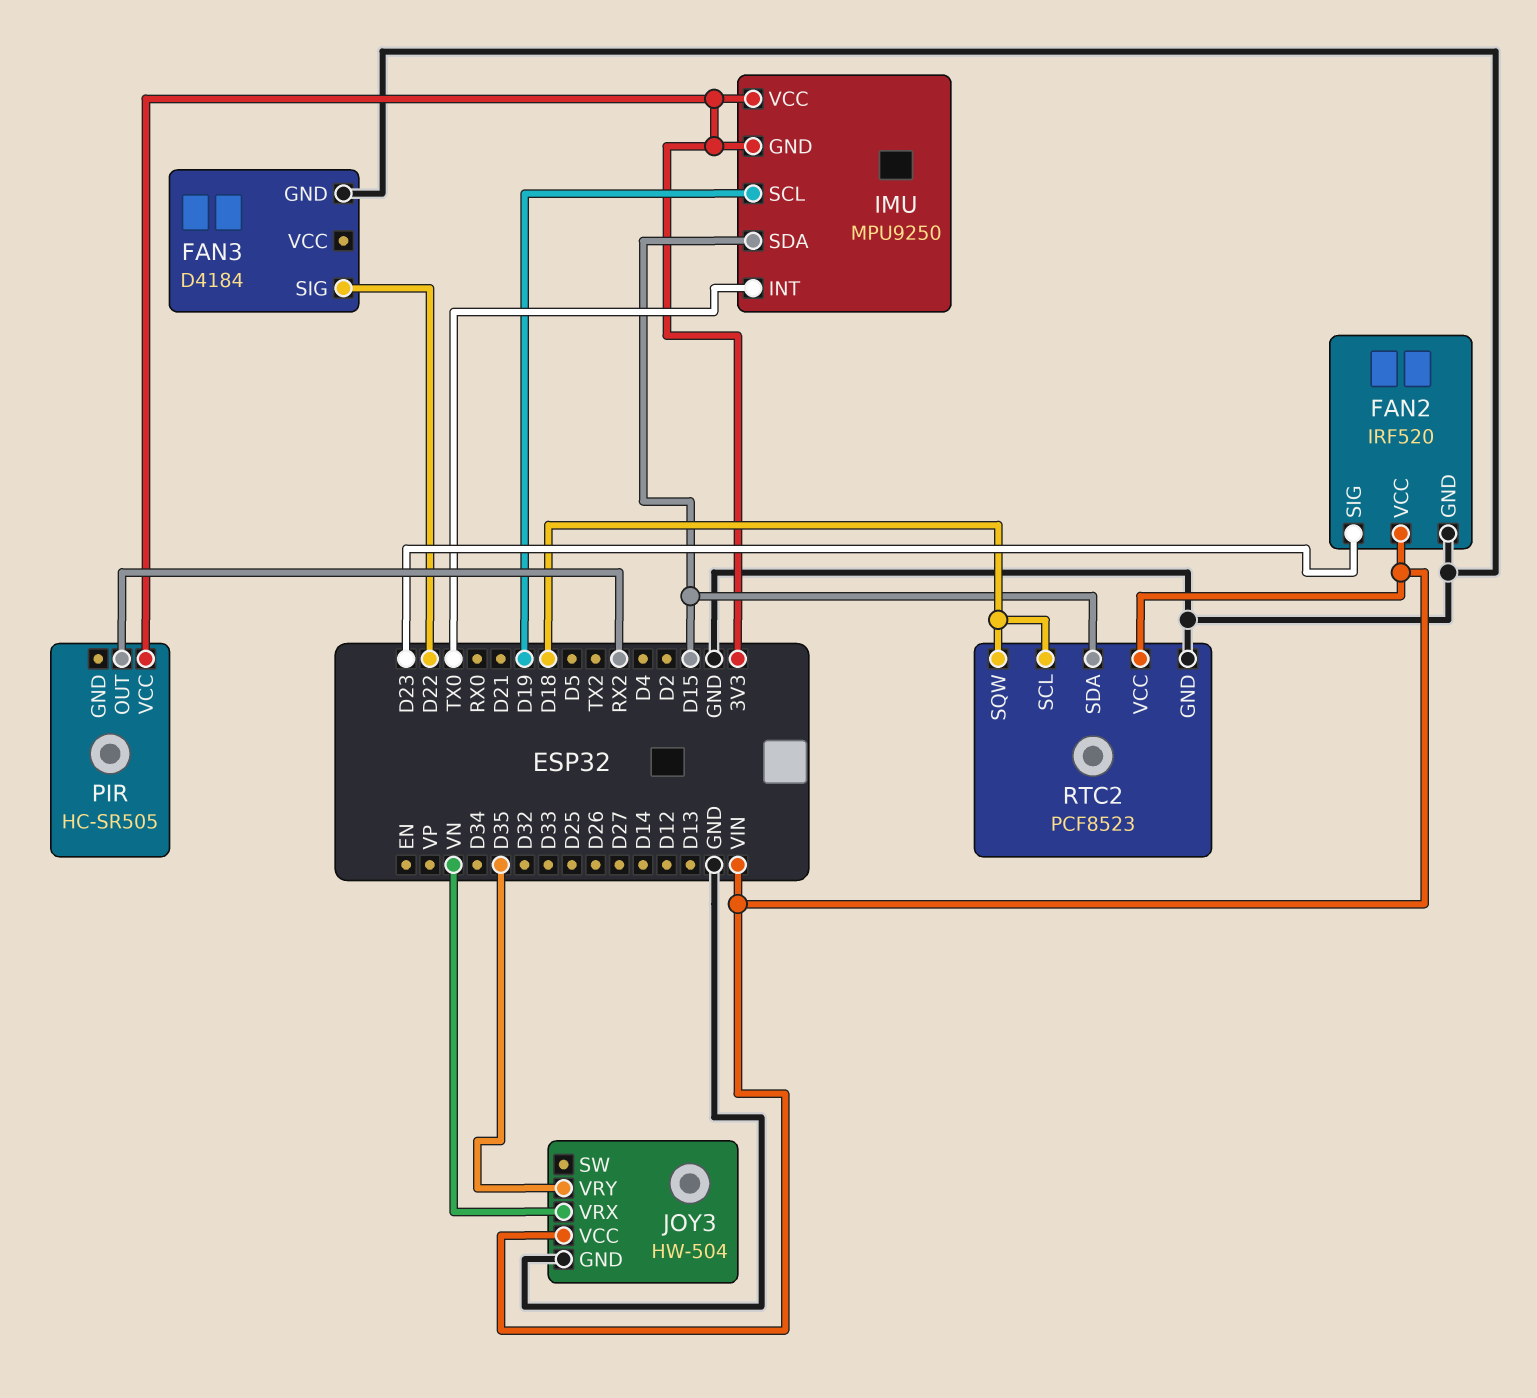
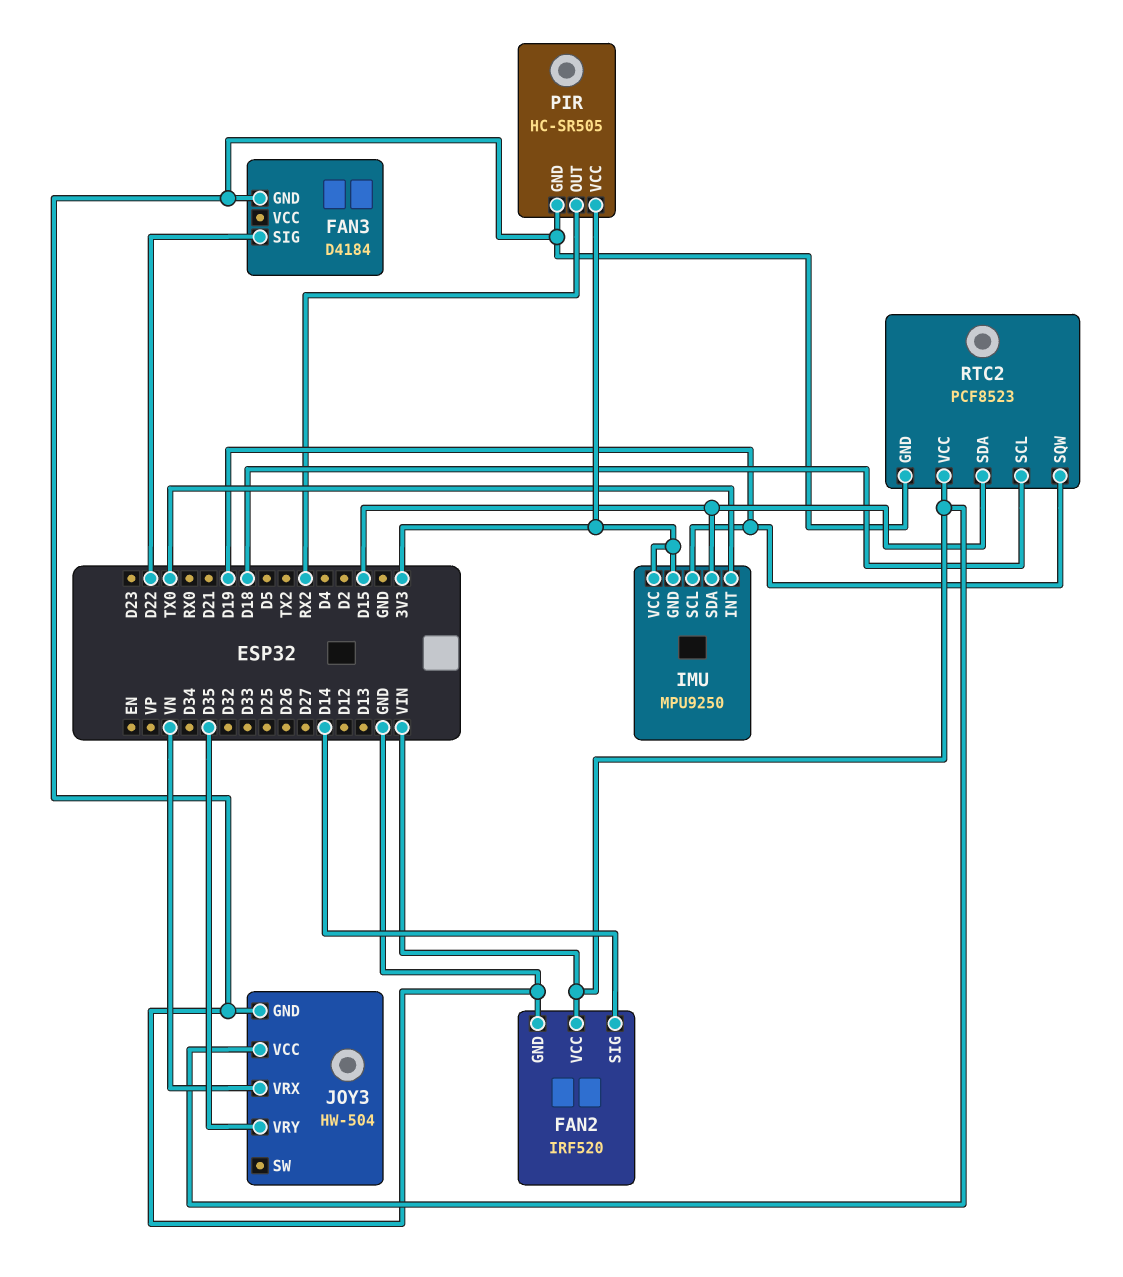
FAN2 pin SIG: D23 -> D14
PIR pin GND: none -> GND
RTC2 pin SQW: D18 -> D19

